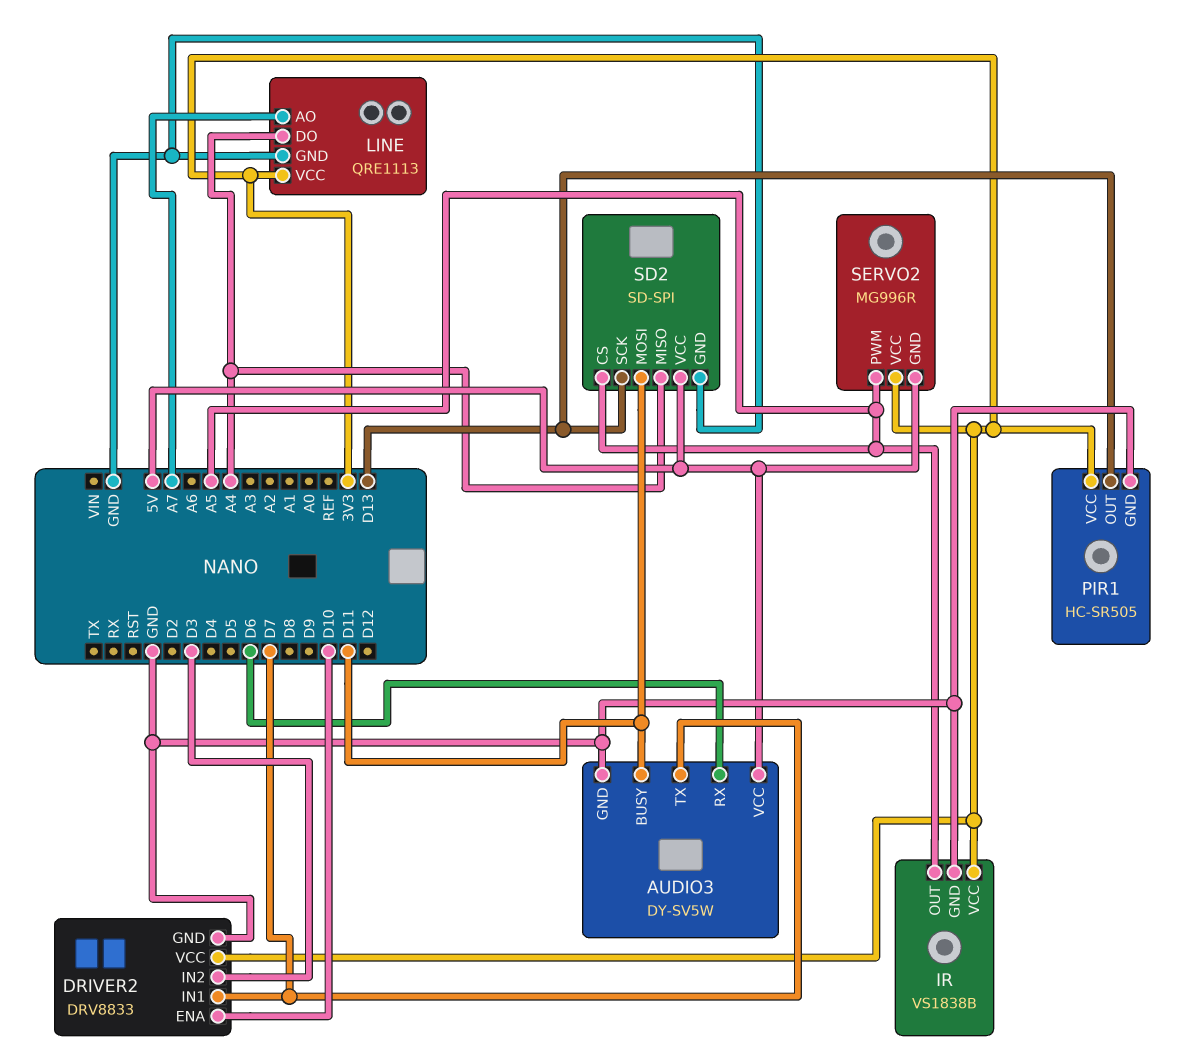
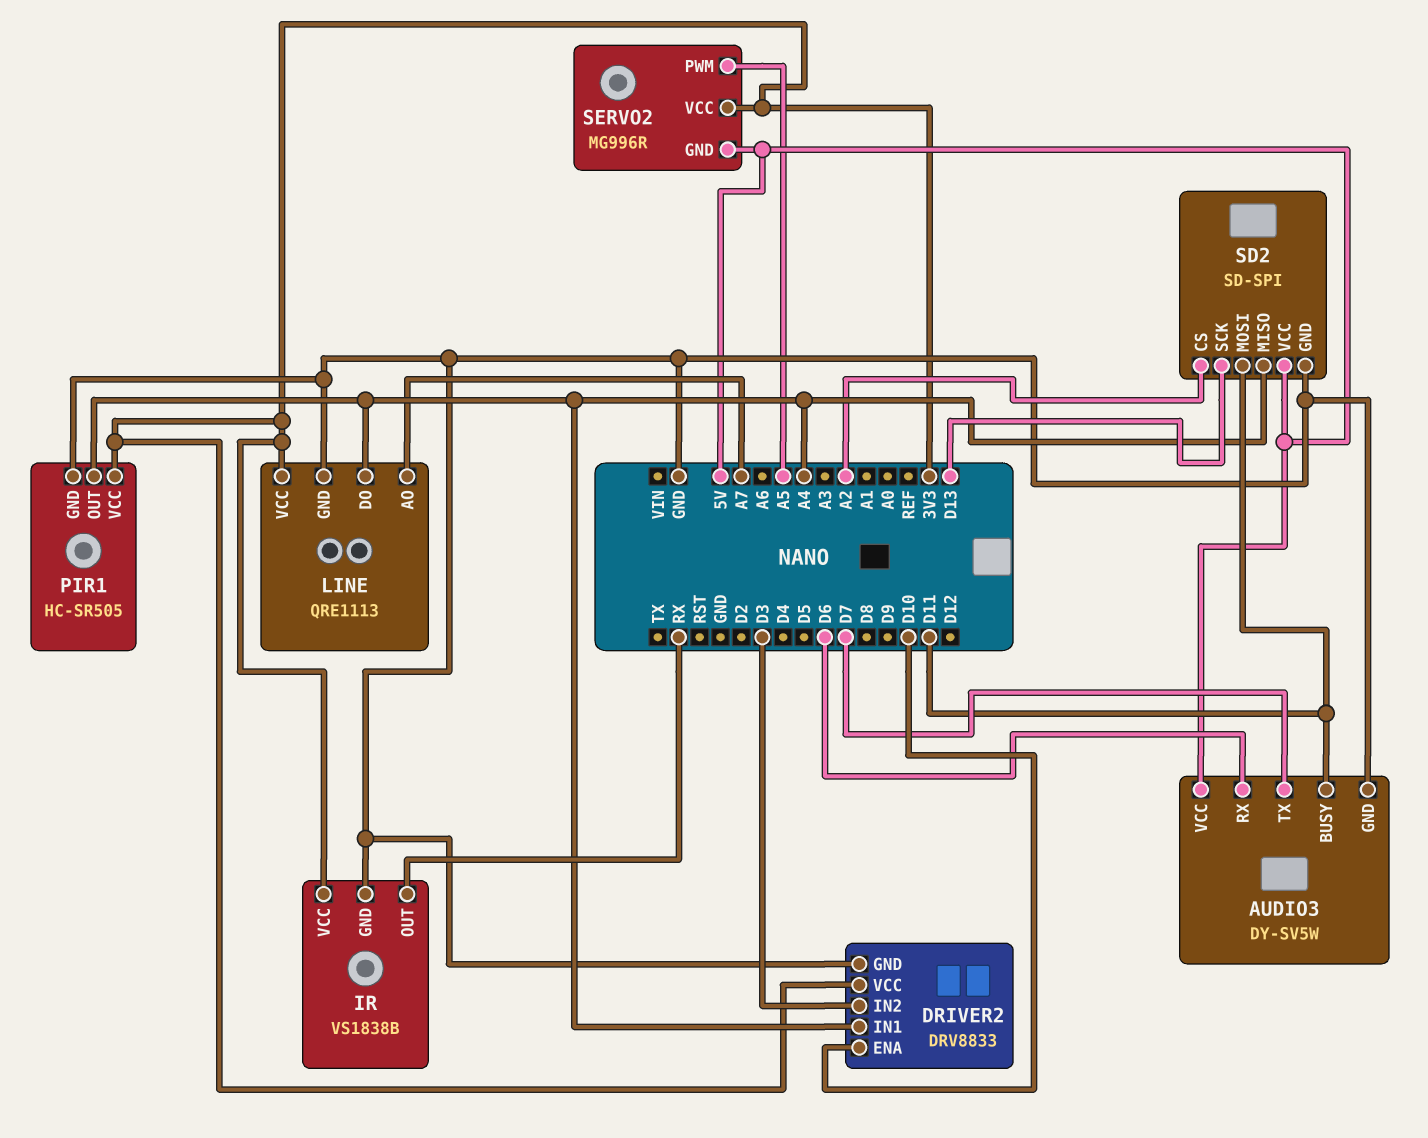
DRIVER2 pin IN1: D7 -> A4
IR pin OUT: A5 -> RX
PIR1 pin OUT: D13 -> A4
SD2 pin CS: A5 -> A2

